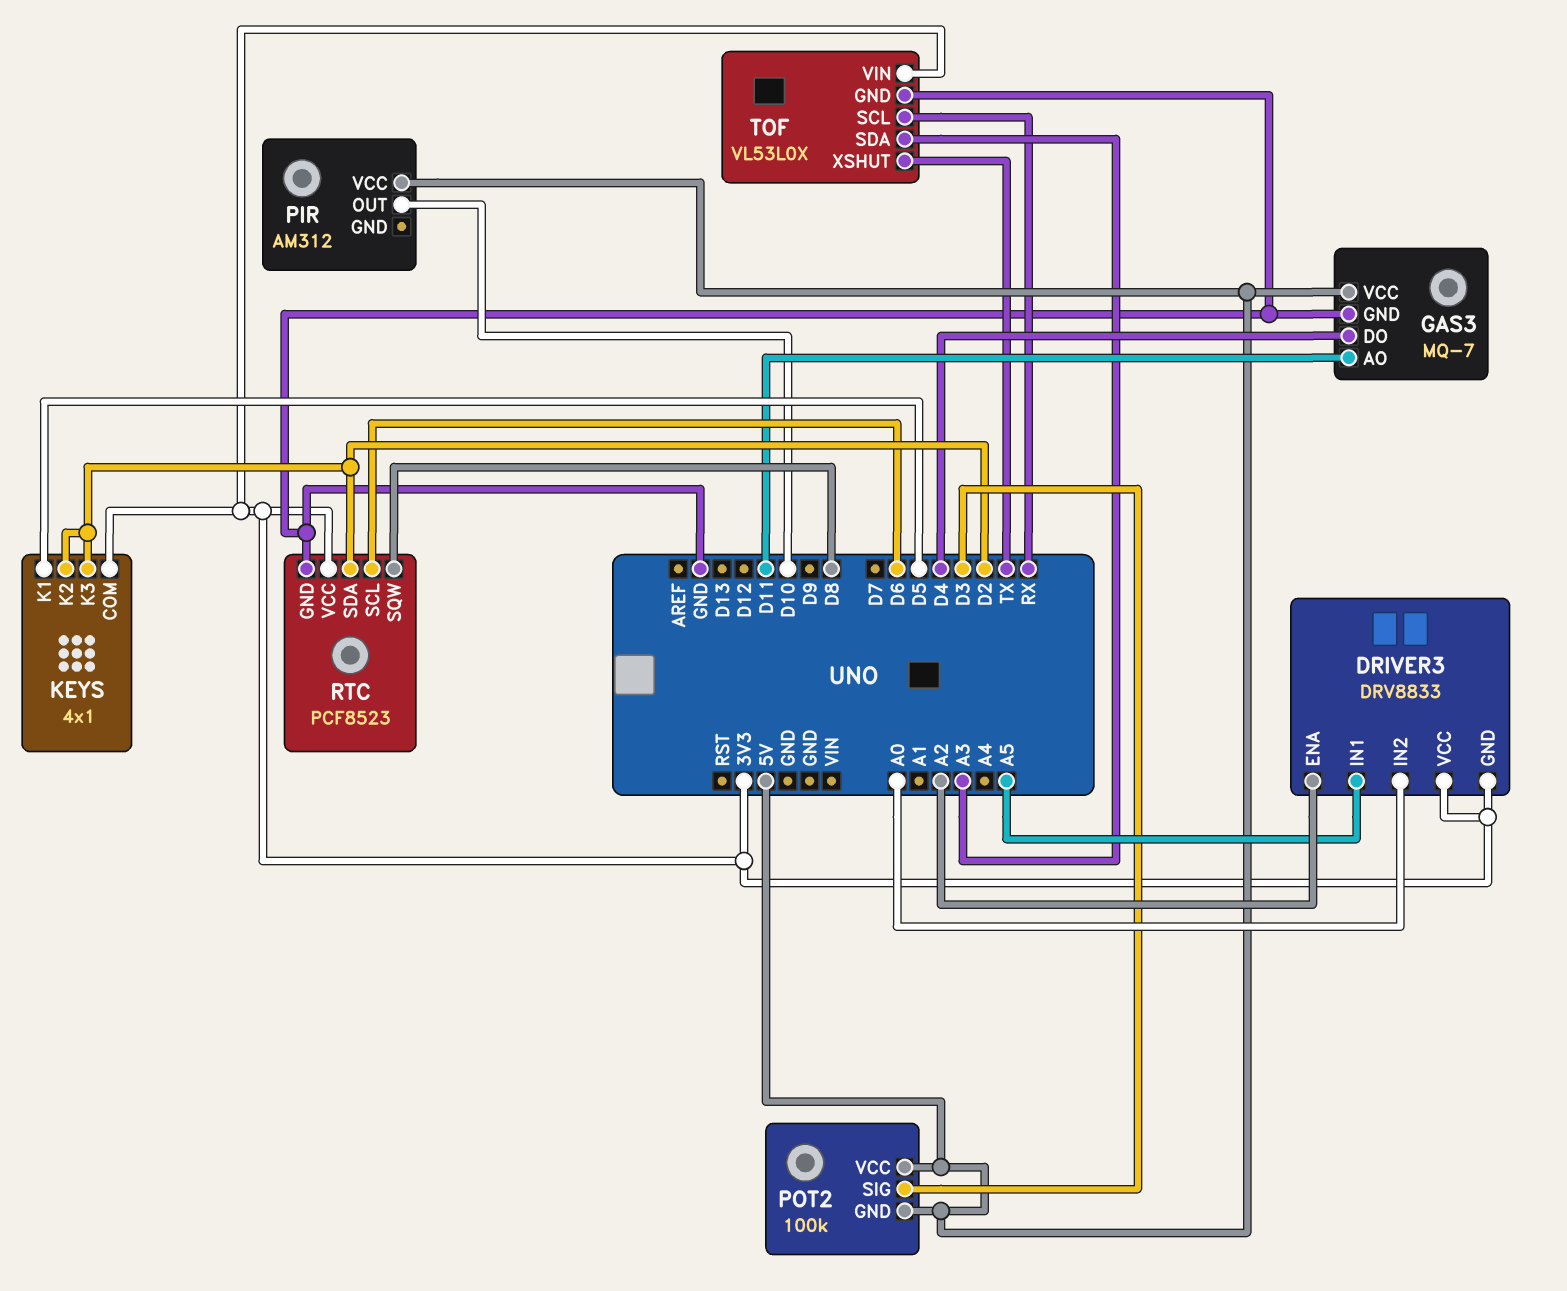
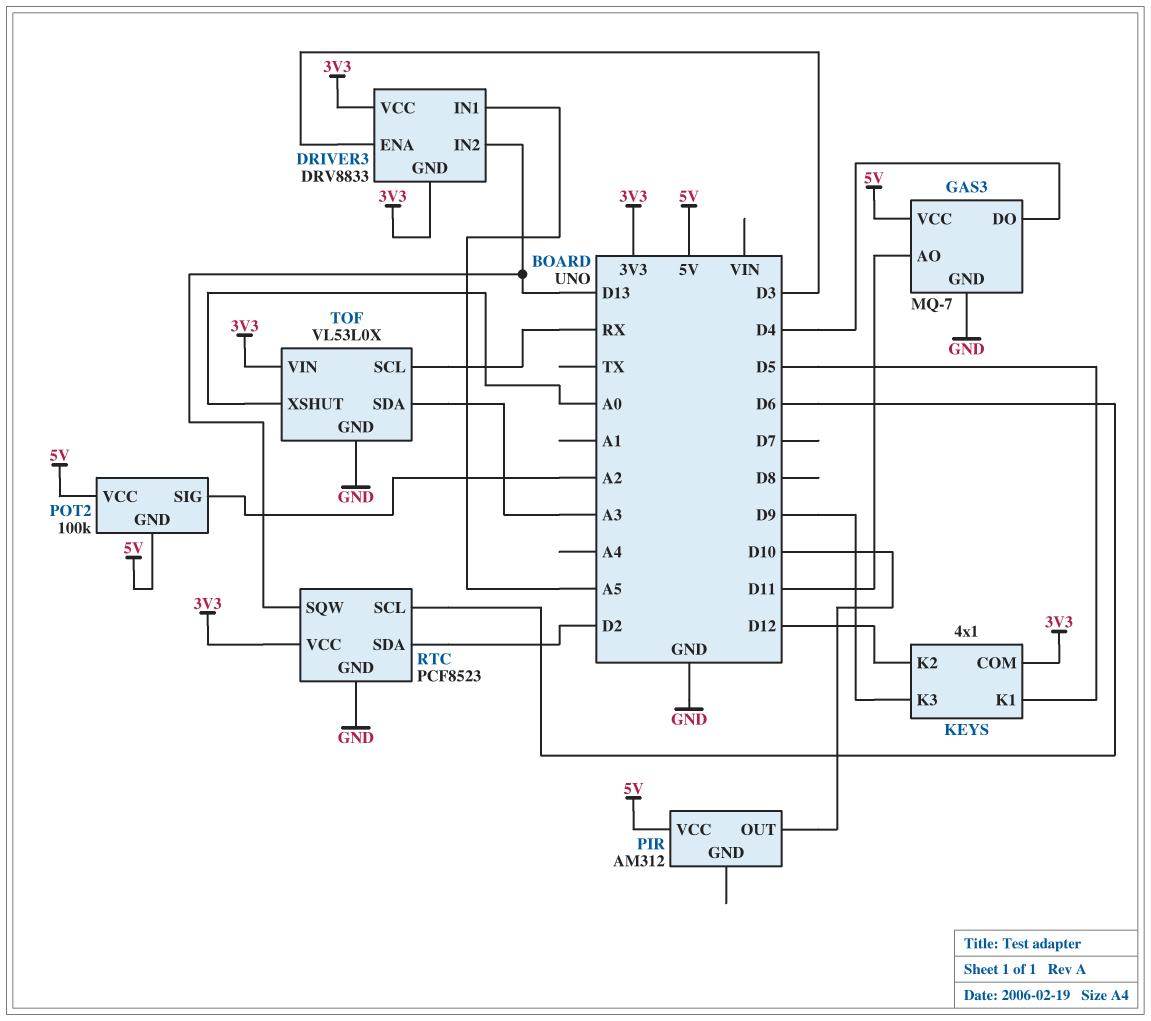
DRIVER3 pin ENA: A2 -> D3
DRIVER3 pin IN2: A0 -> D13
KEYS pin K2: D2 -> D12
KEYS pin K3: D2 -> D9
POT2 pin SIG: D3 -> A2
RTC pin SQW: D8 -> D13
TOF pin XSHUT: TX -> A0

